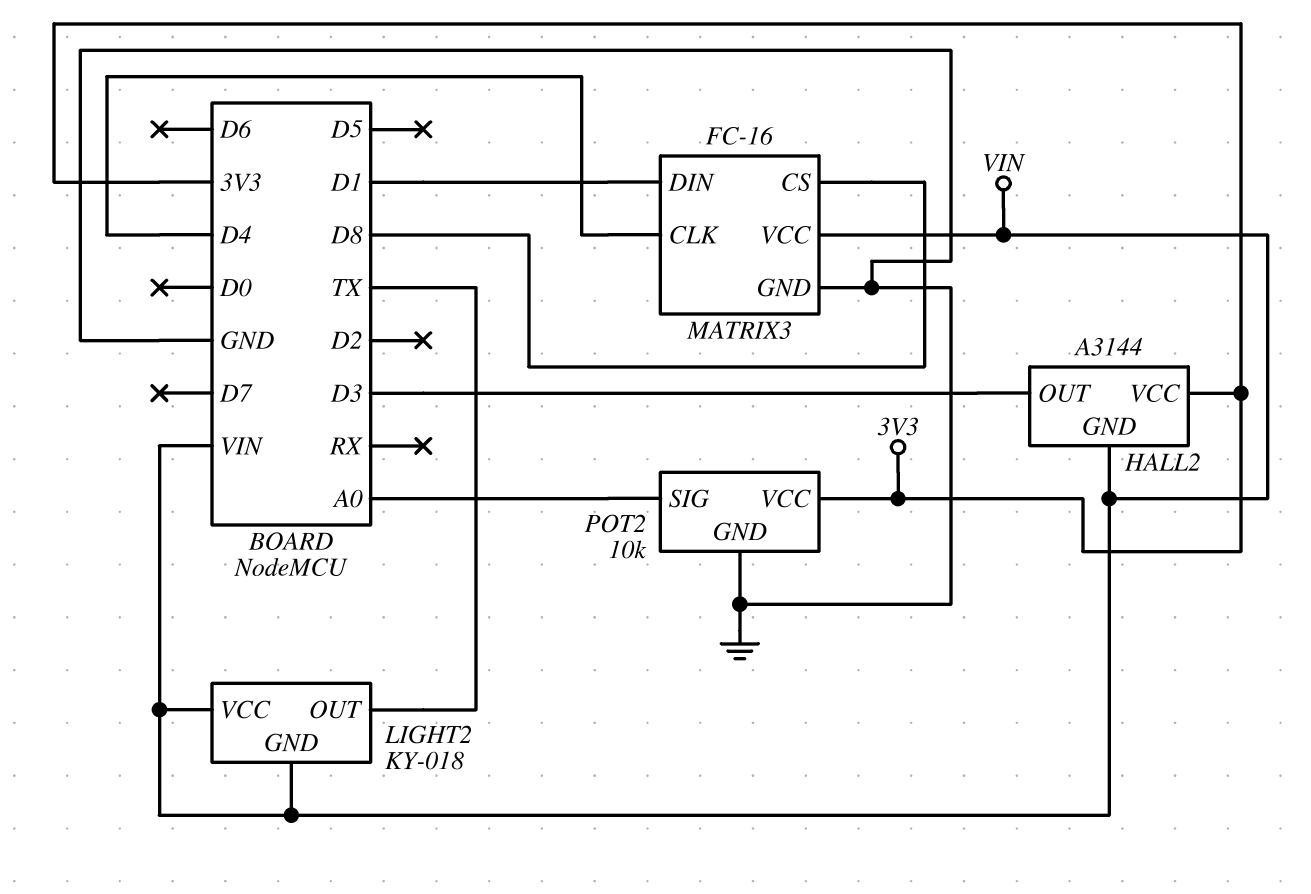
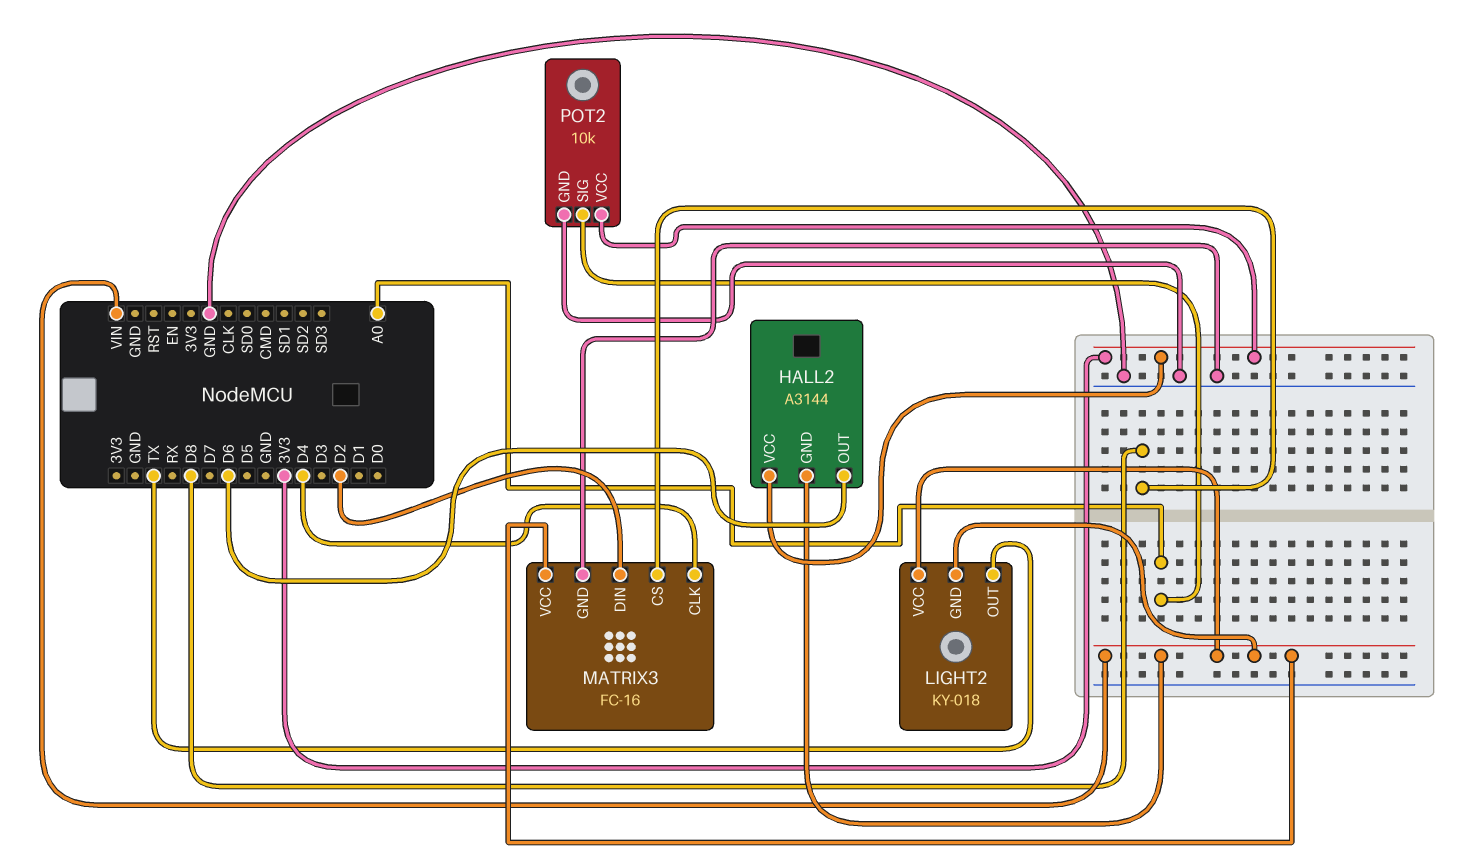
HALL2 pin OUT: D3 -> D6
MATRIX3 pin DIN: D1 -> D2

